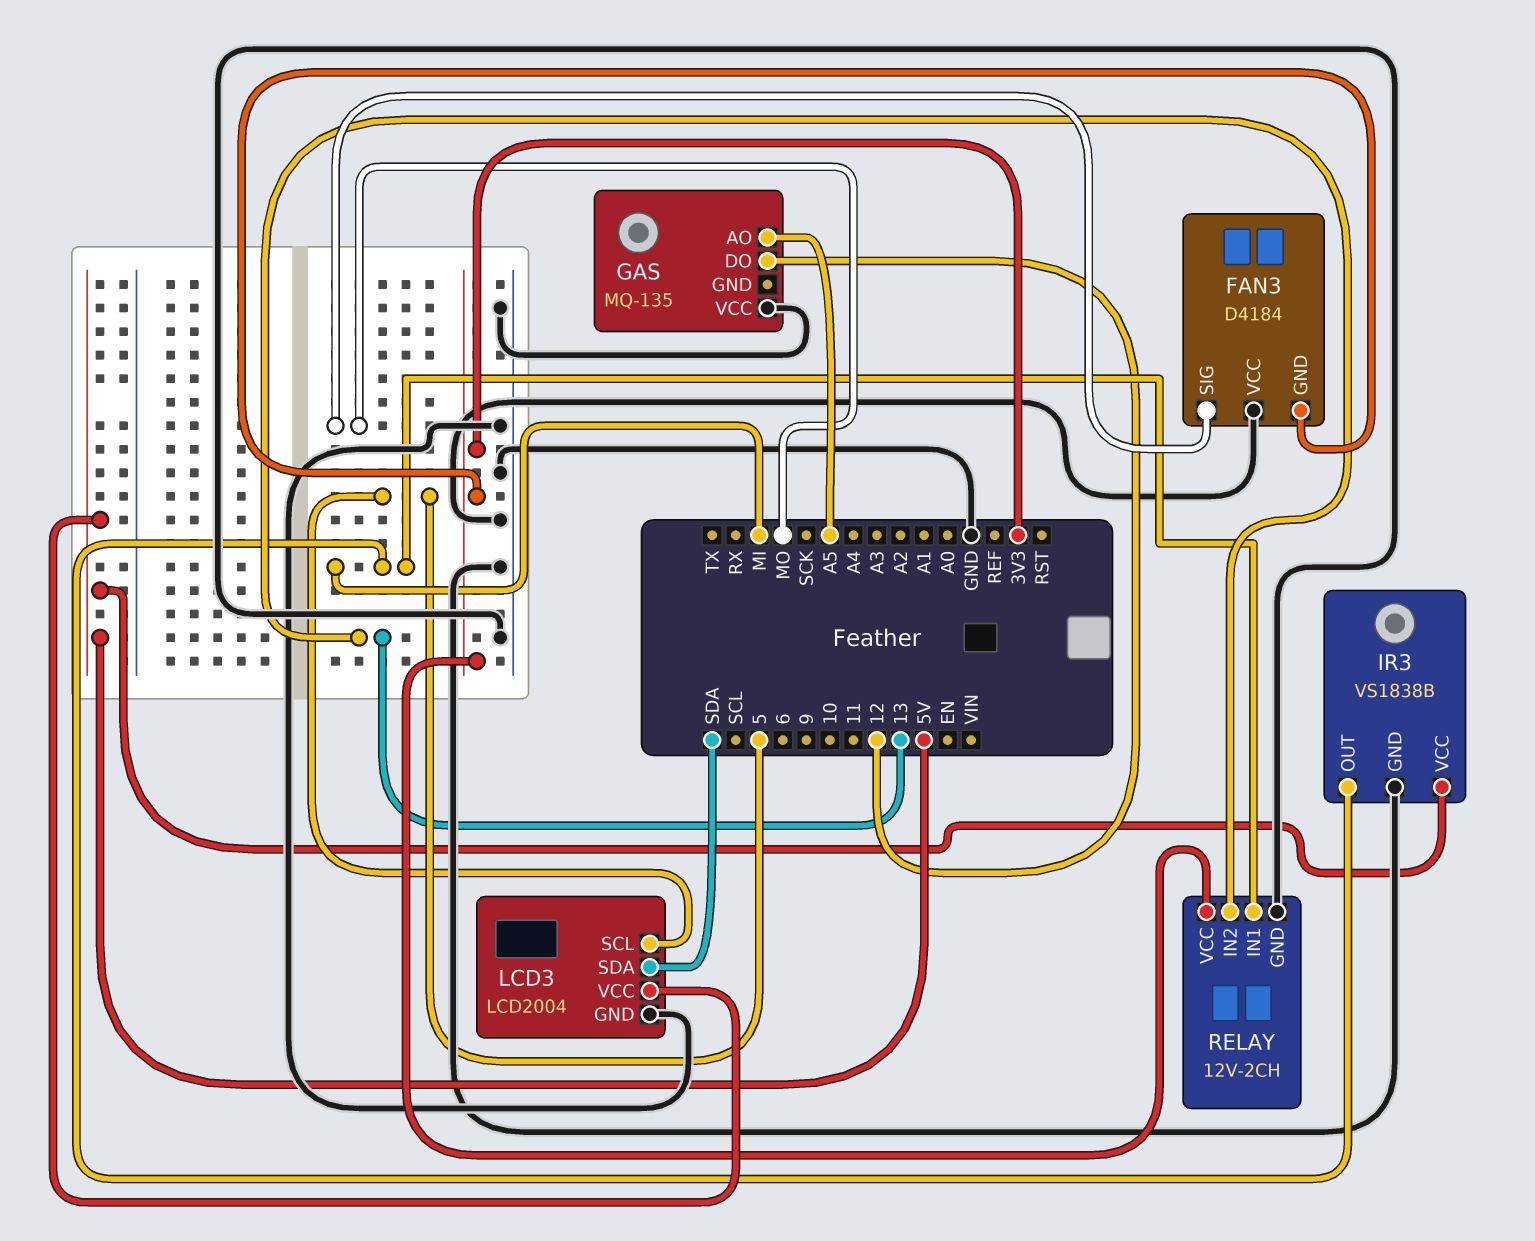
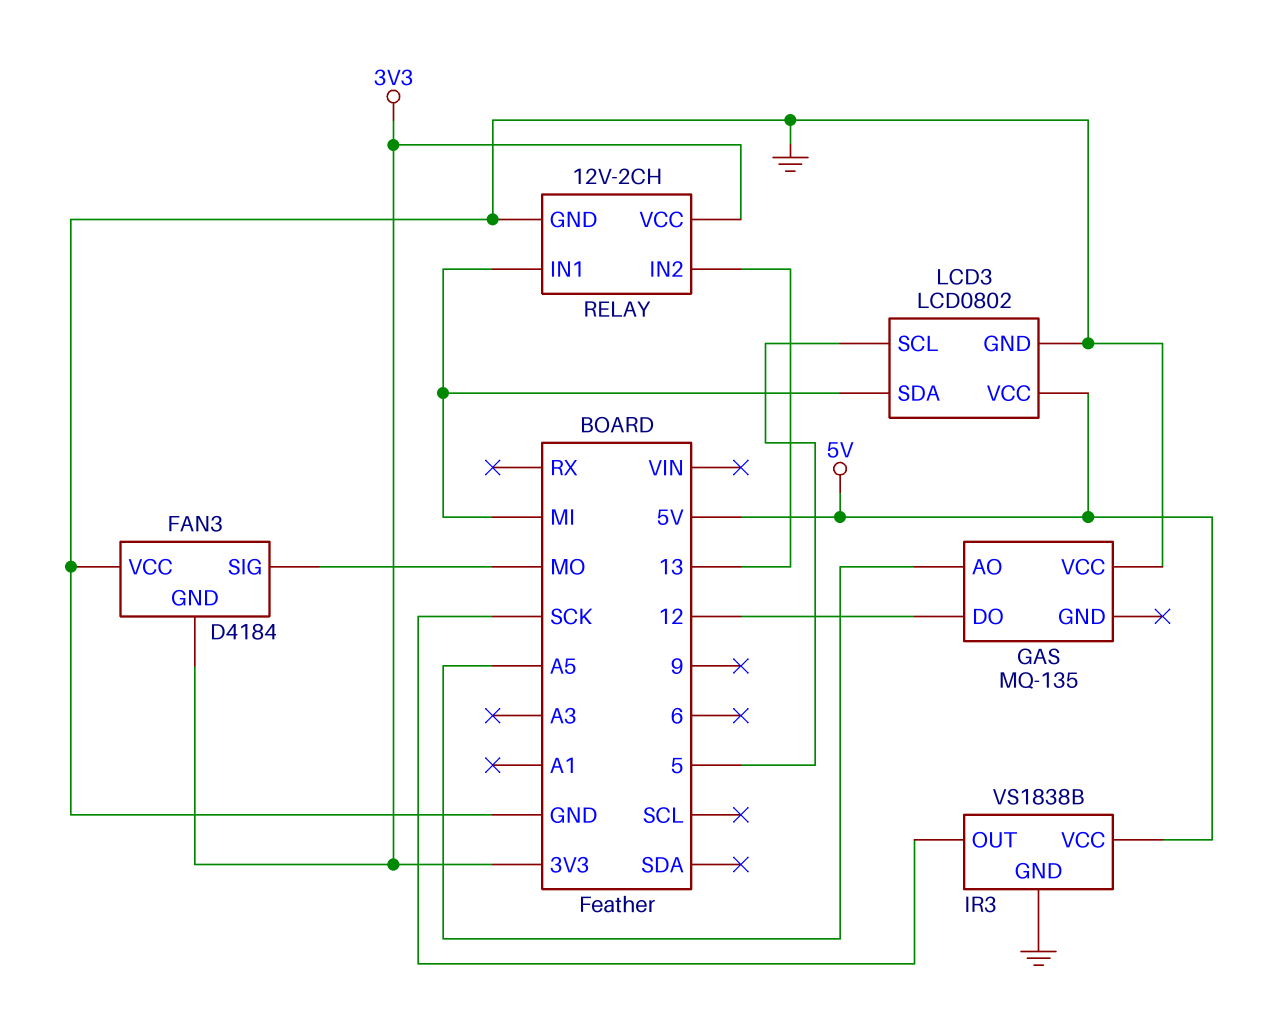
IR3 pin OUT: MI -> SCK
LCD3: LCD2004 -> LCD0802
LCD3 pin SDA: SDA -> MI

